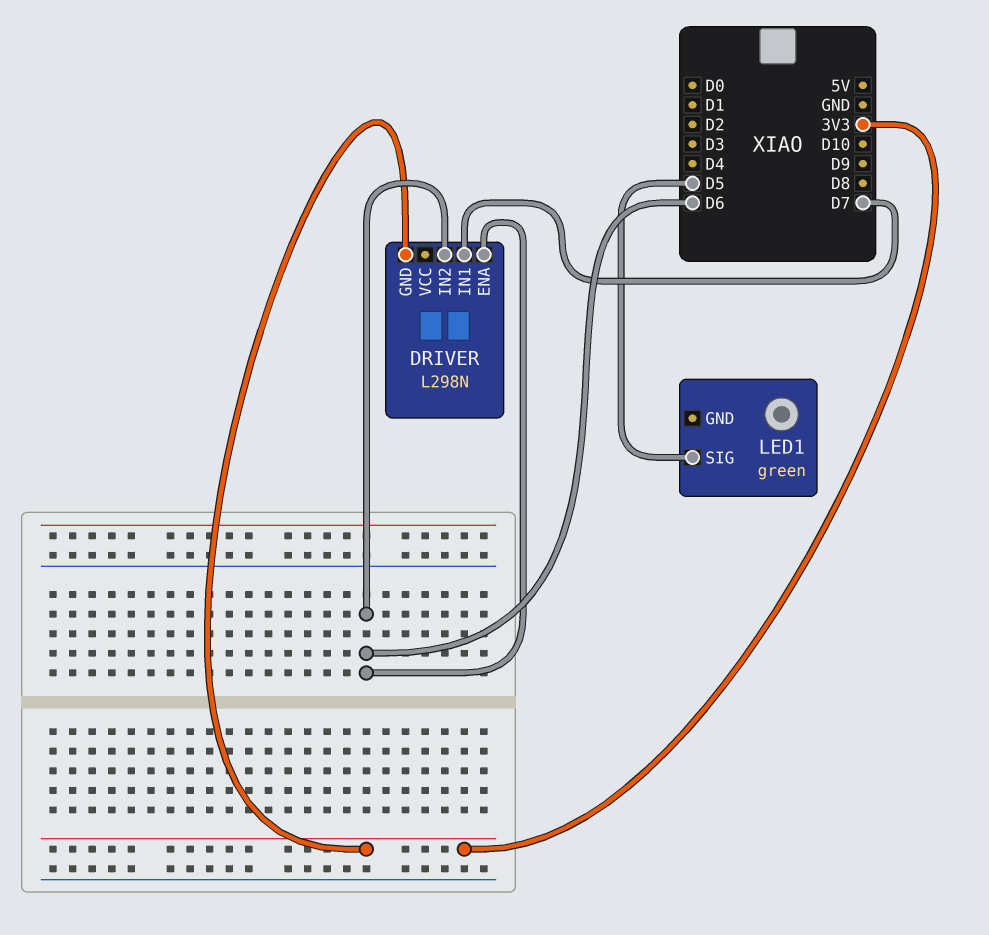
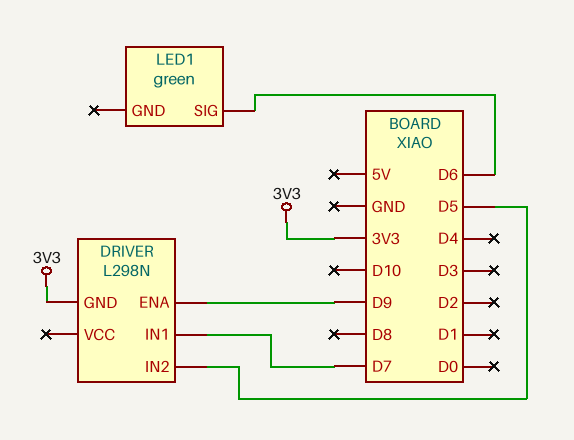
DRIVER pin ENA: D6 -> D9
DRIVER pin IN2: D6 -> D5
LED1 pin SIG: D5 -> D6

